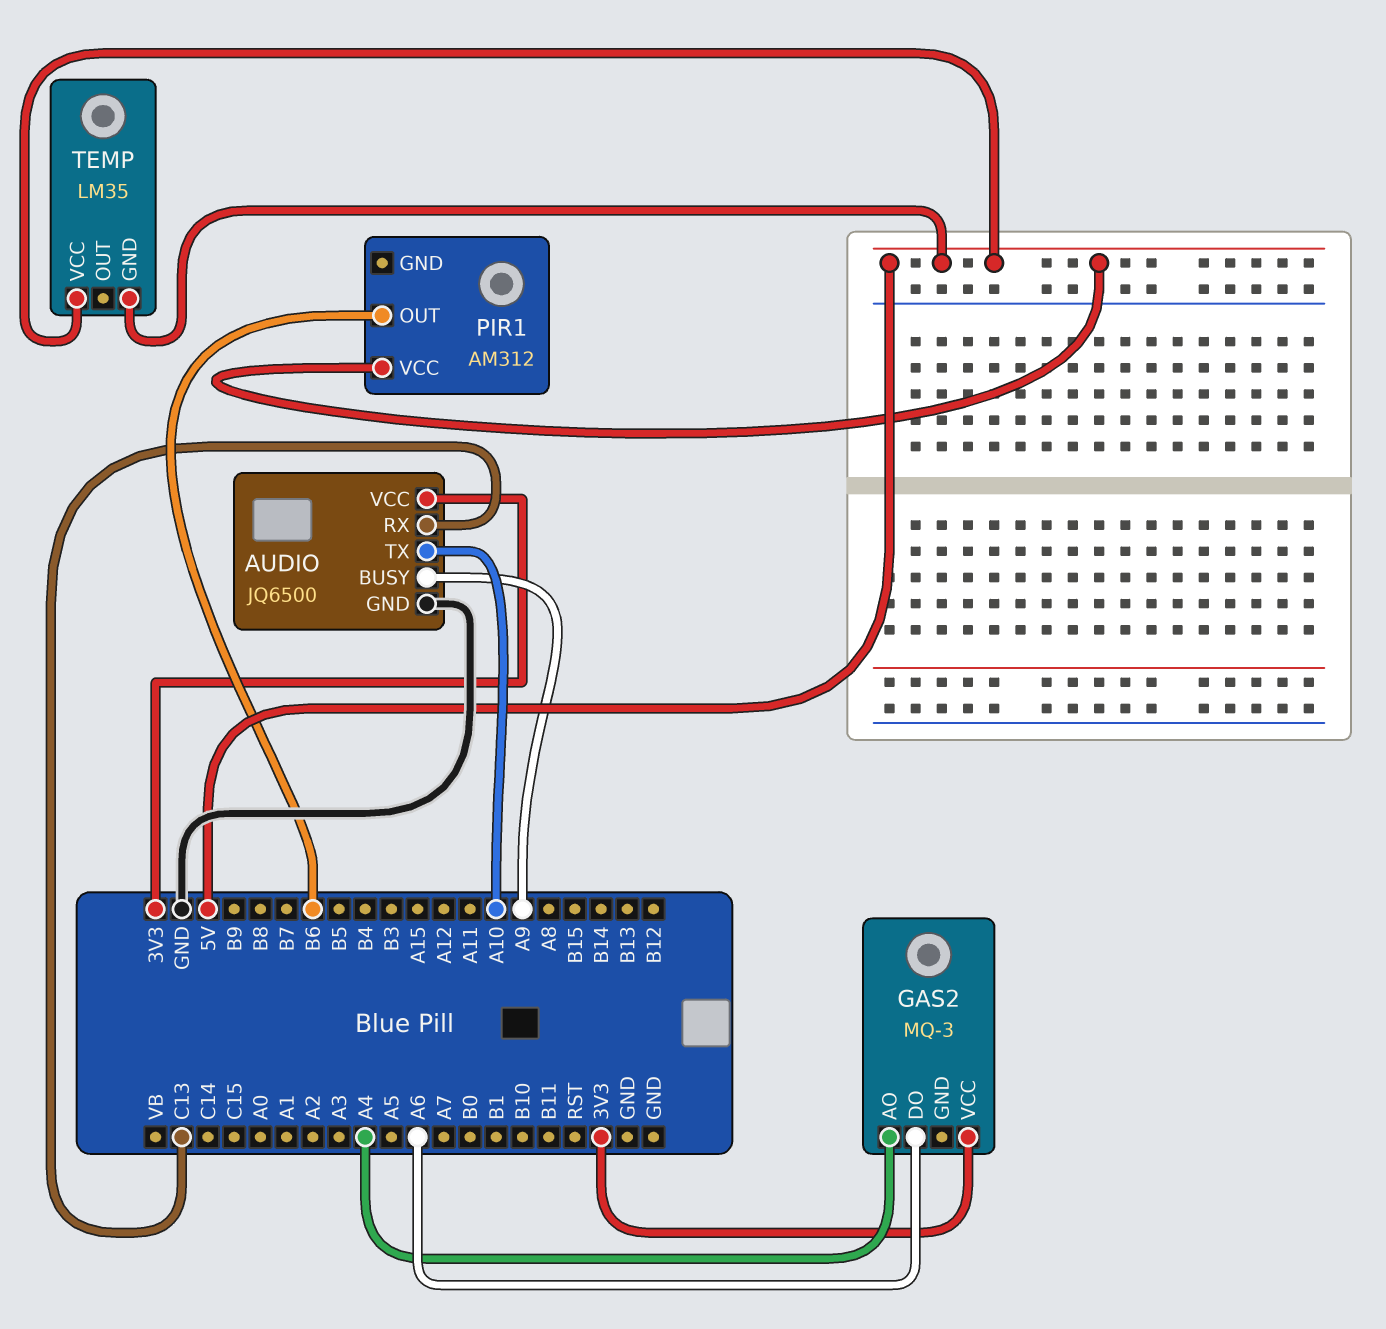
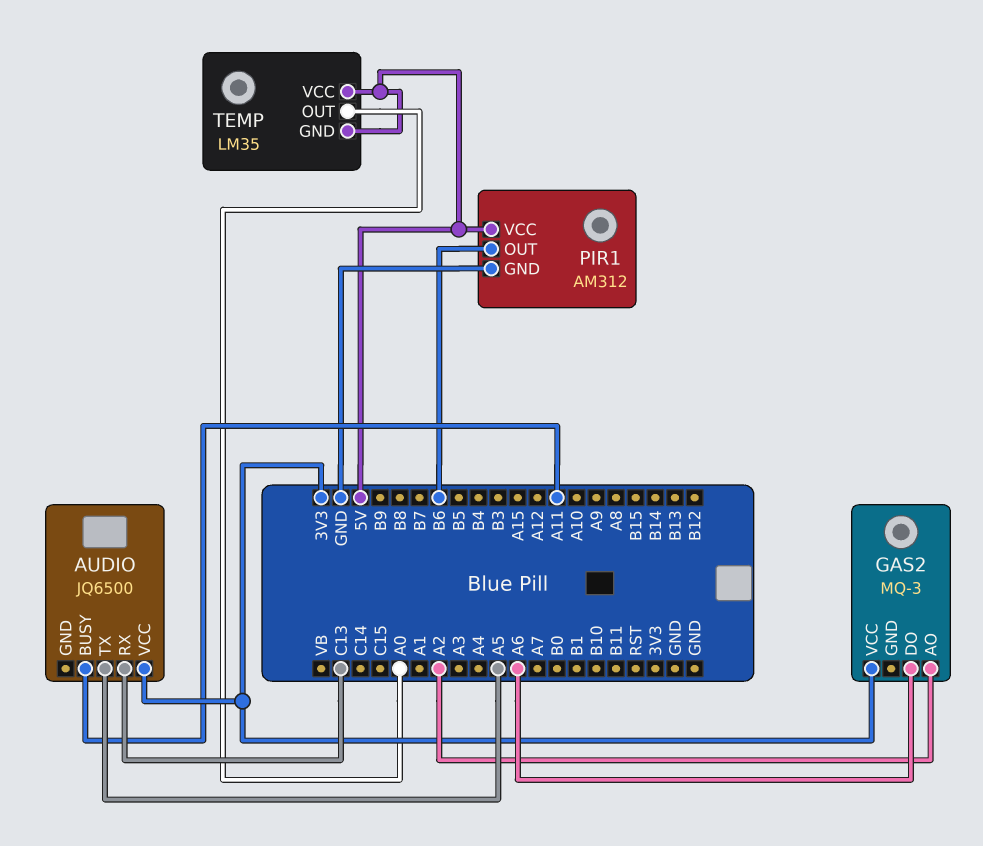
AUDIO pin BUSY: A9 -> A11
AUDIO pin GND: GND -> none
AUDIO pin TX: A10 -> A5
GAS2 pin AO: A4 -> A2
PIR1 pin GND: none -> GND
TEMP pin OUT: none -> A0

